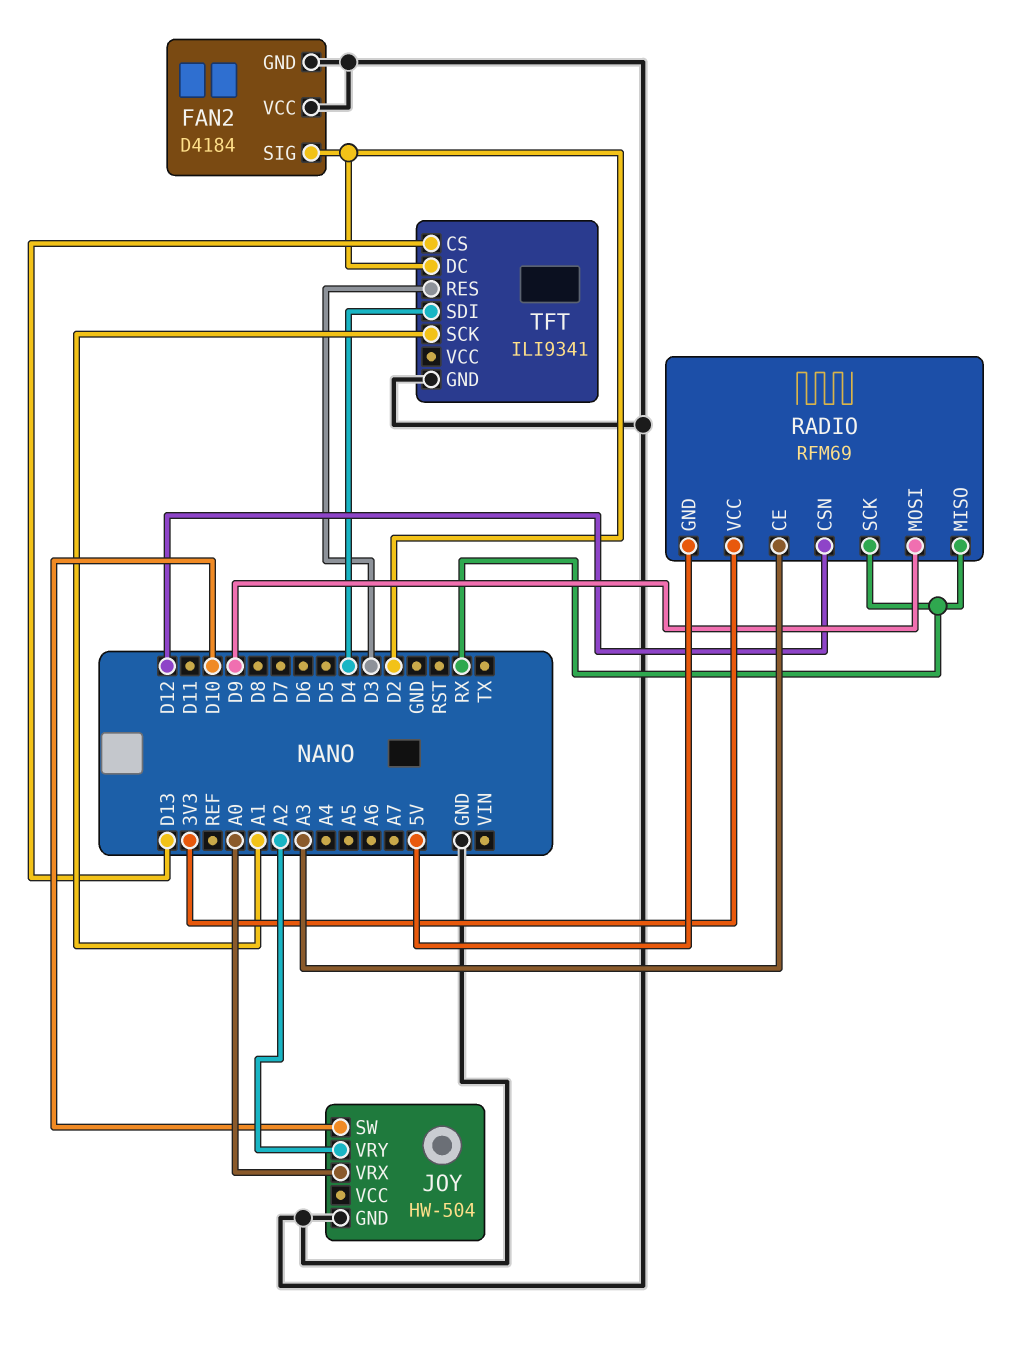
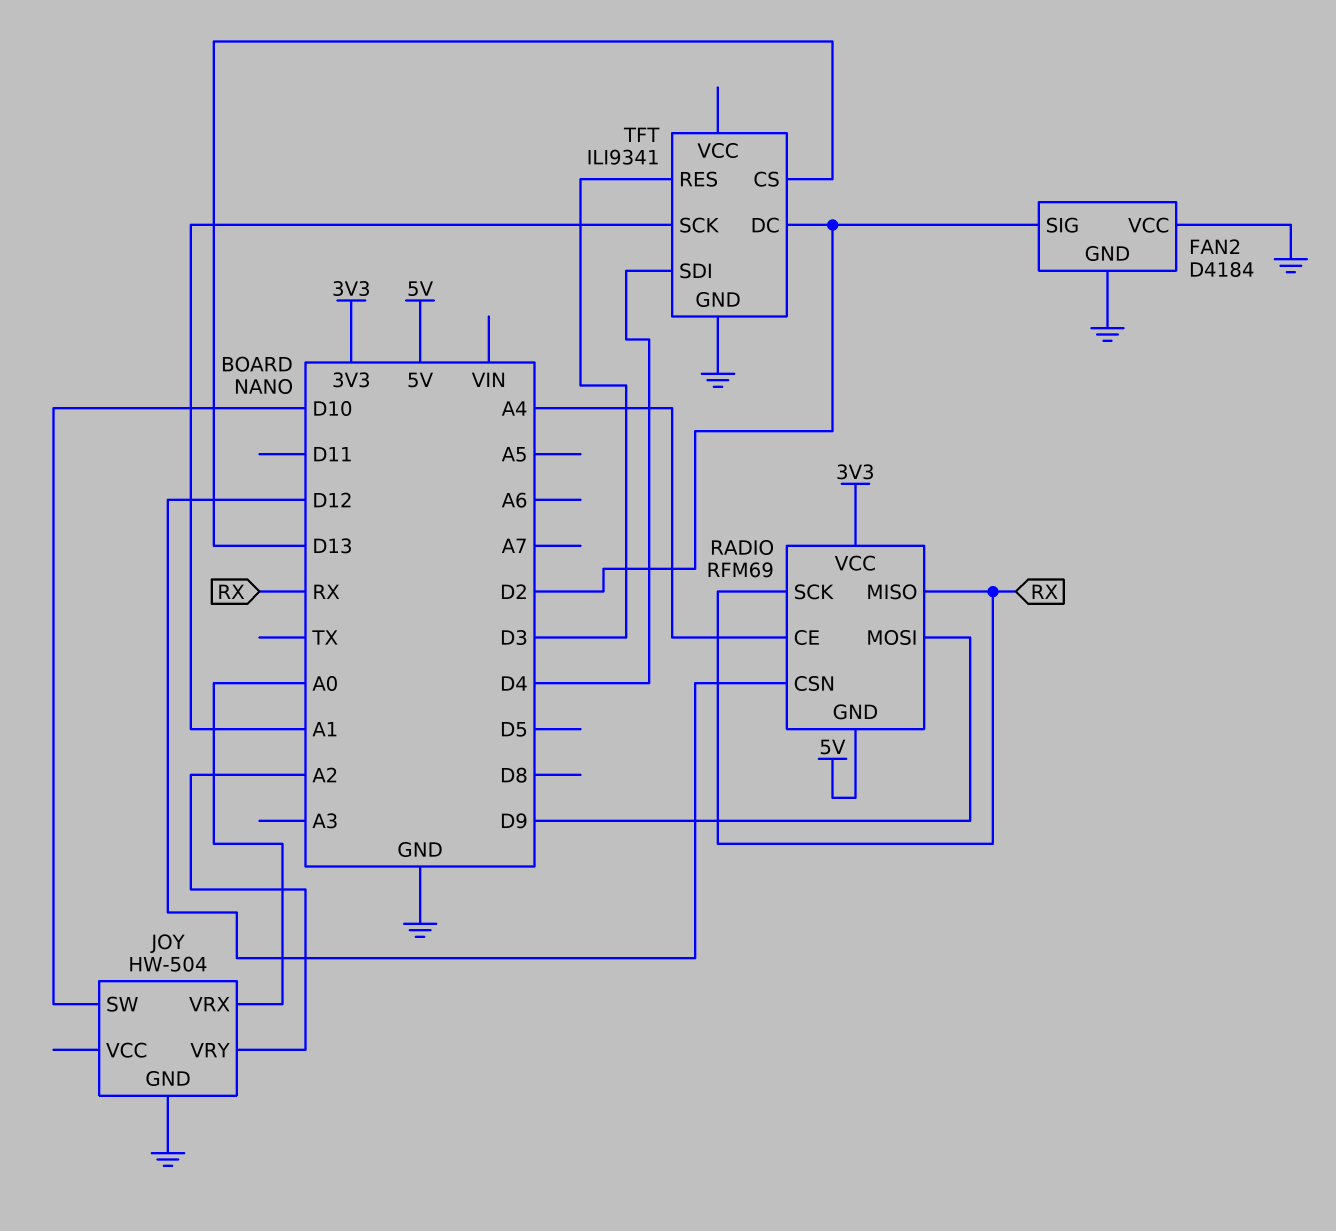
RADIO pin CE: A3 -> A4

